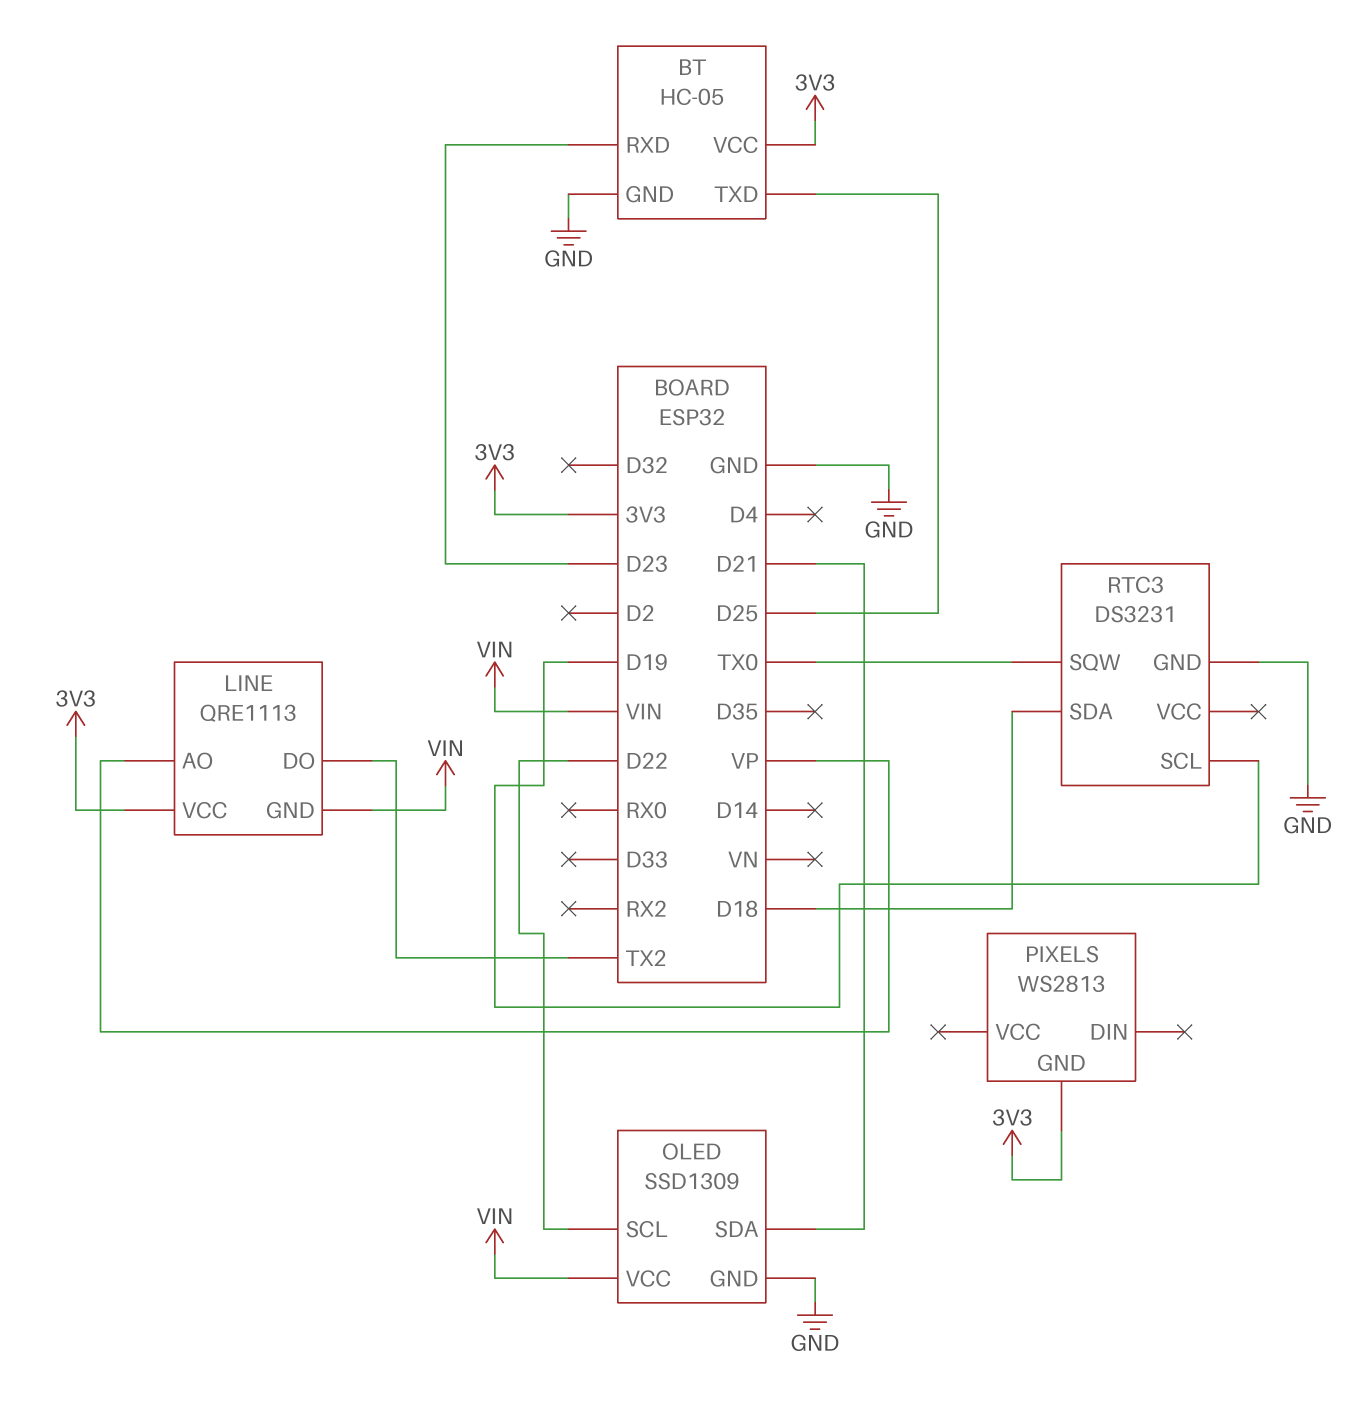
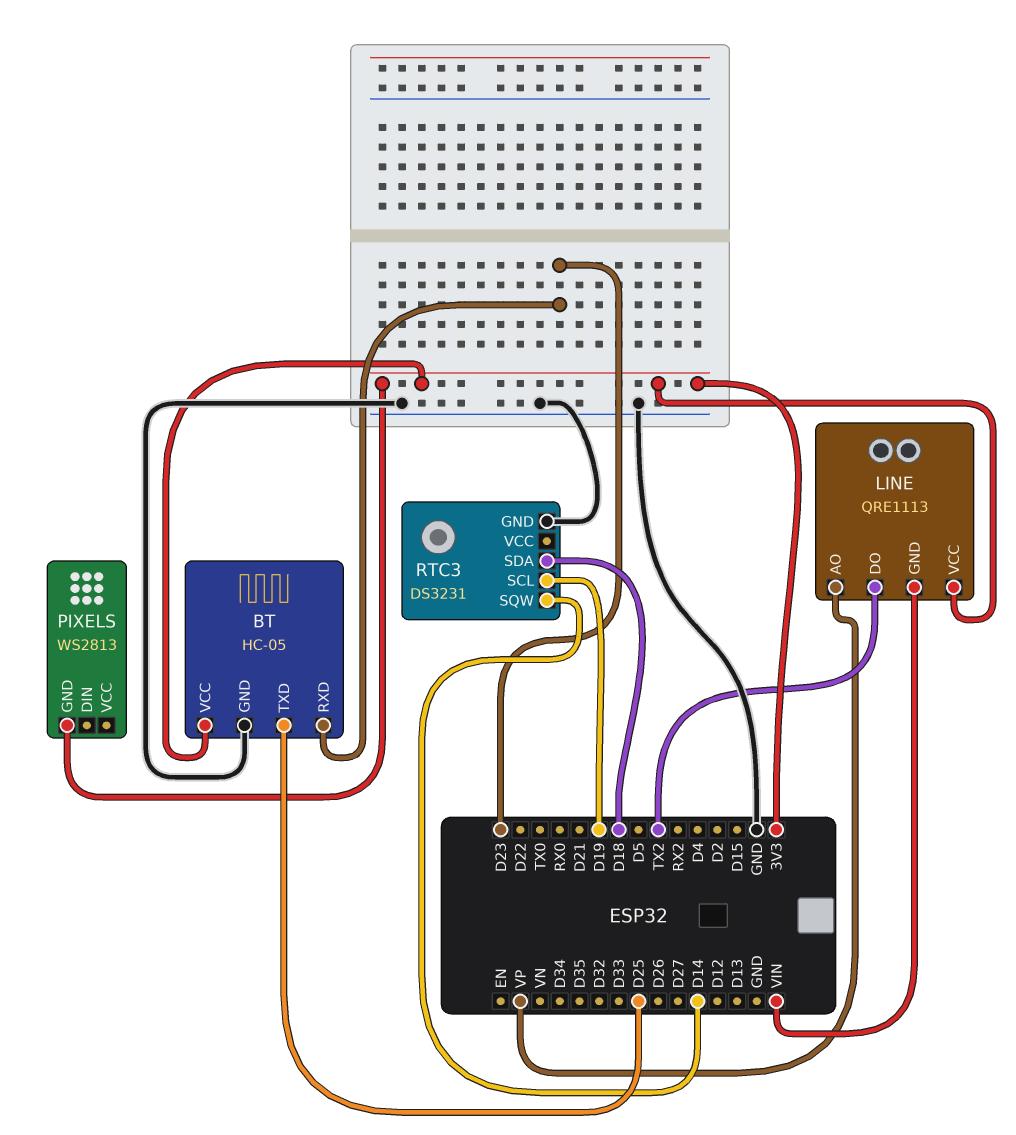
OLED: SSD1309 -> none
OLED pin GND: GND -> none
OLED pin SCL: D22 -> none
OLED pin SDA: D21 -> none
OLED pin VCC: VIN -> none
RTC3 pin SQW: TX0 -> D14

